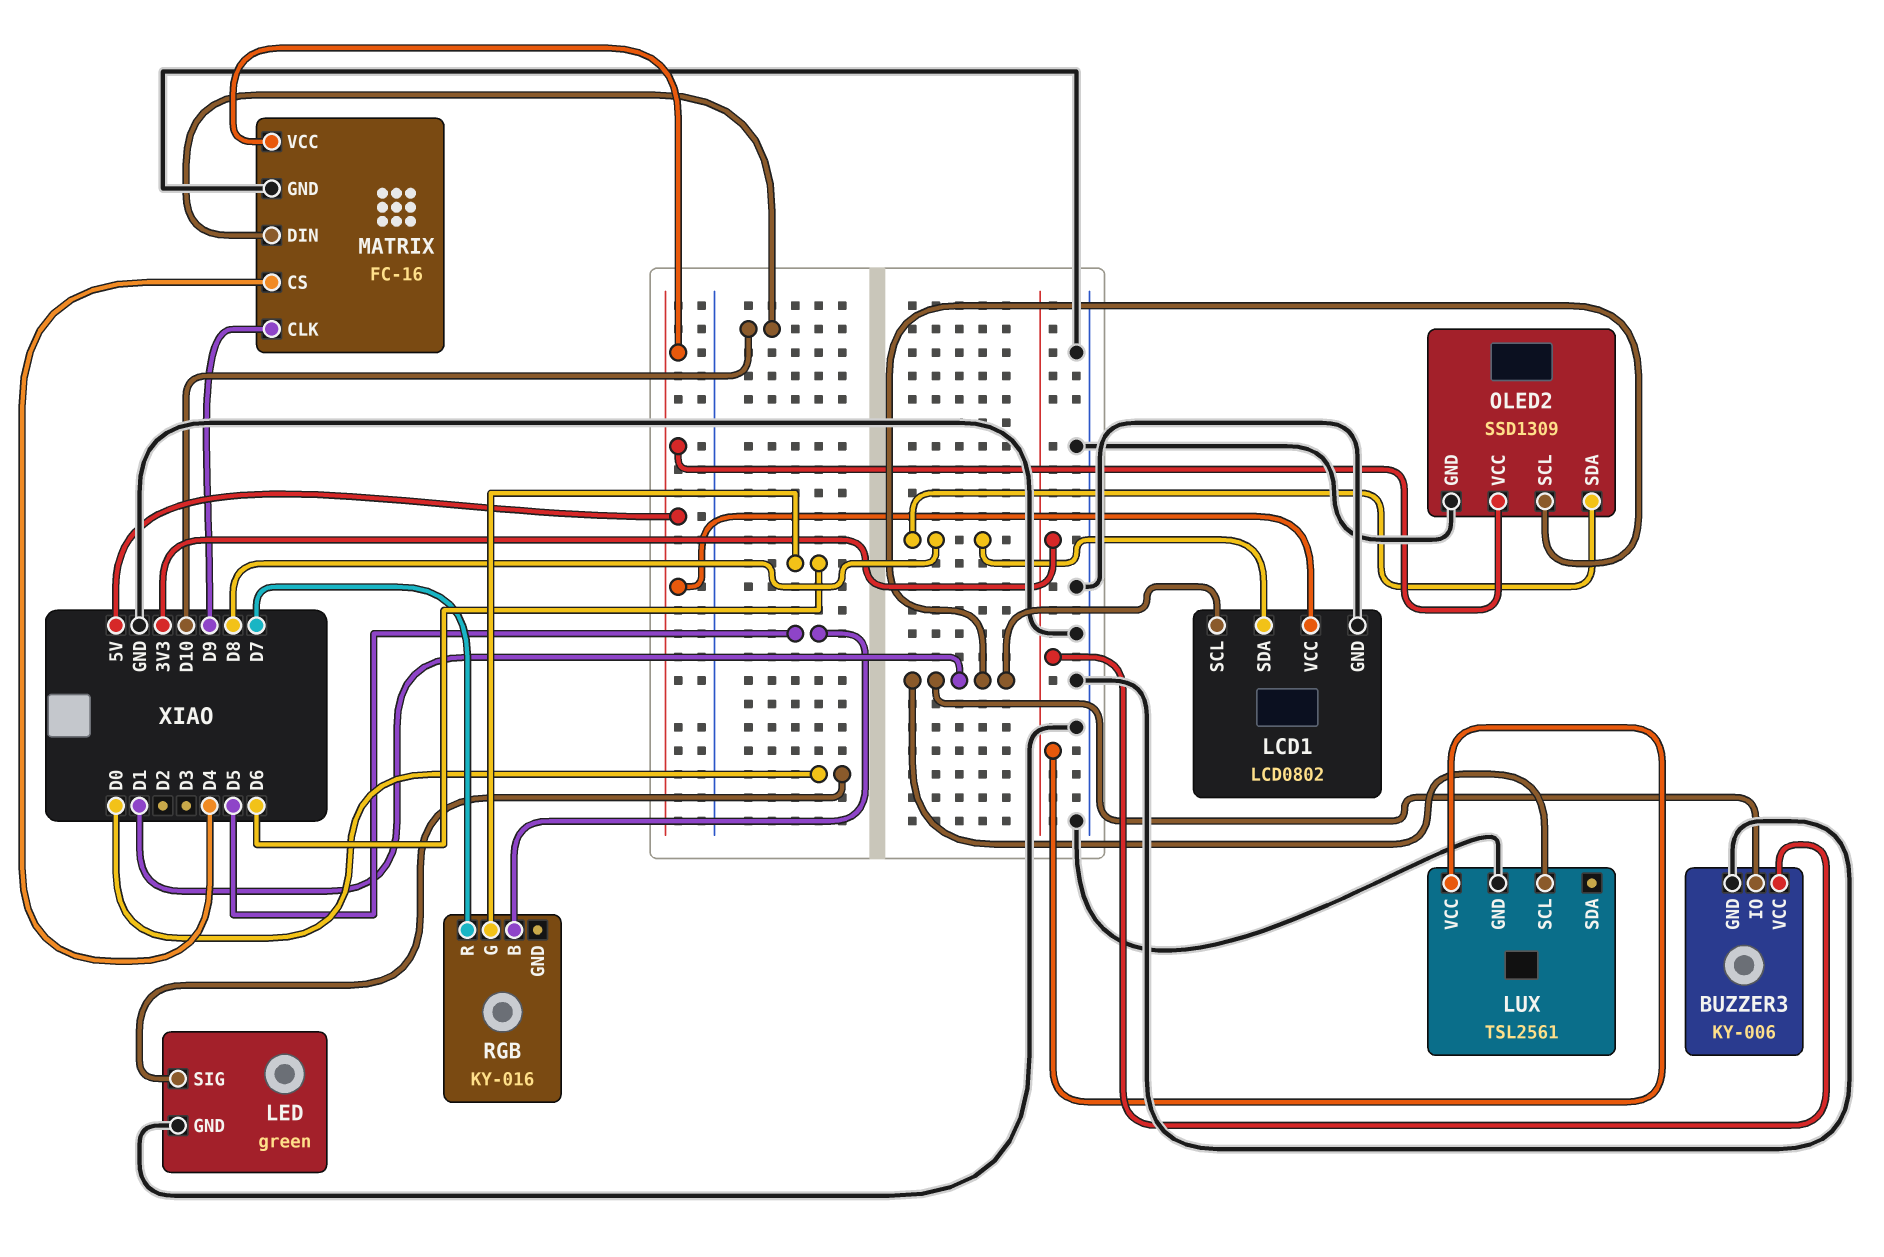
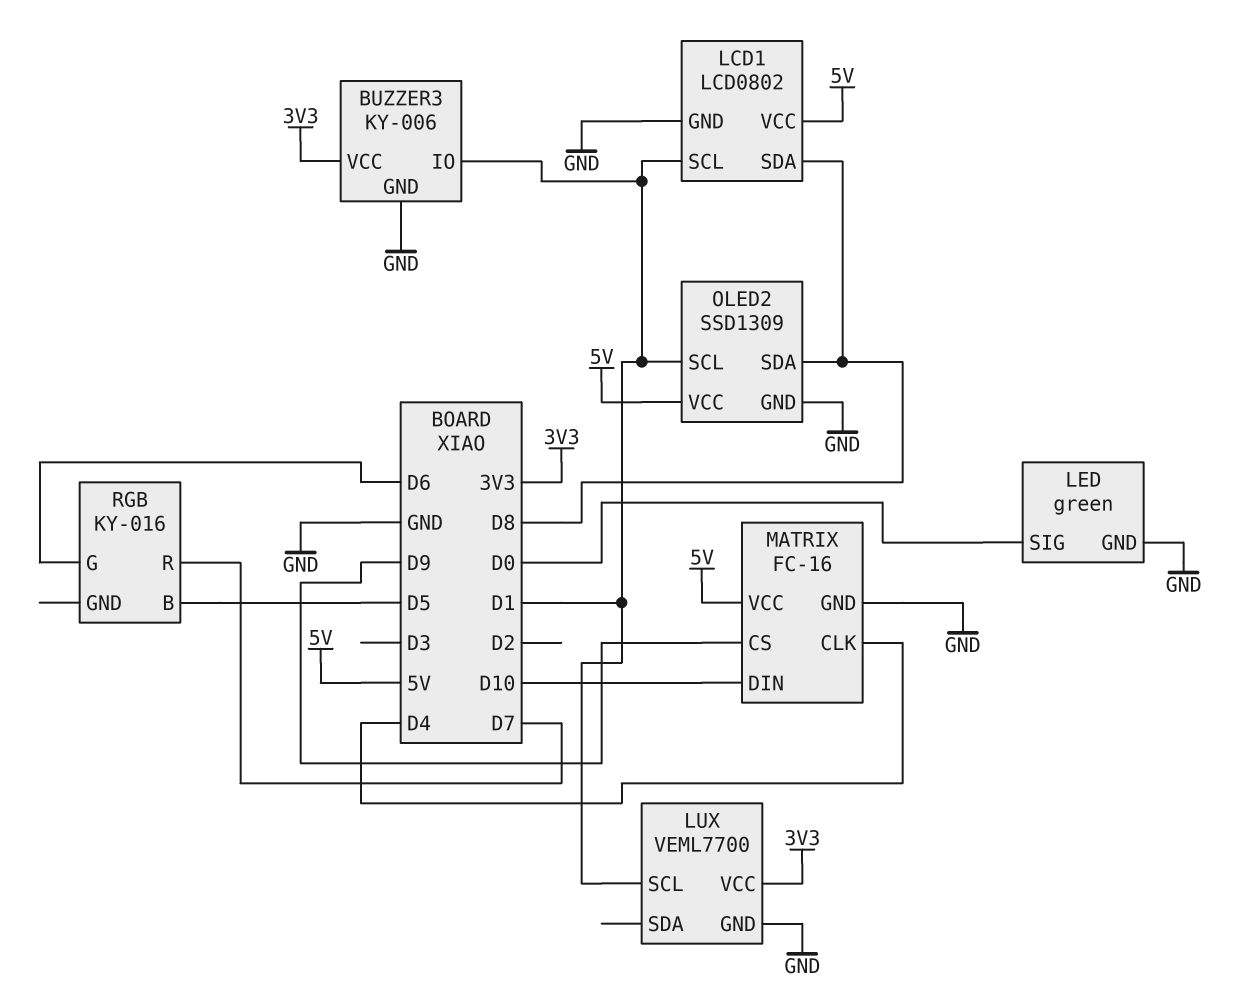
LUX: TSL2561 -> VEML7700
MATRIX pin CLK: D9 -> D4
MATRIX pin CS: D4 -> D9

